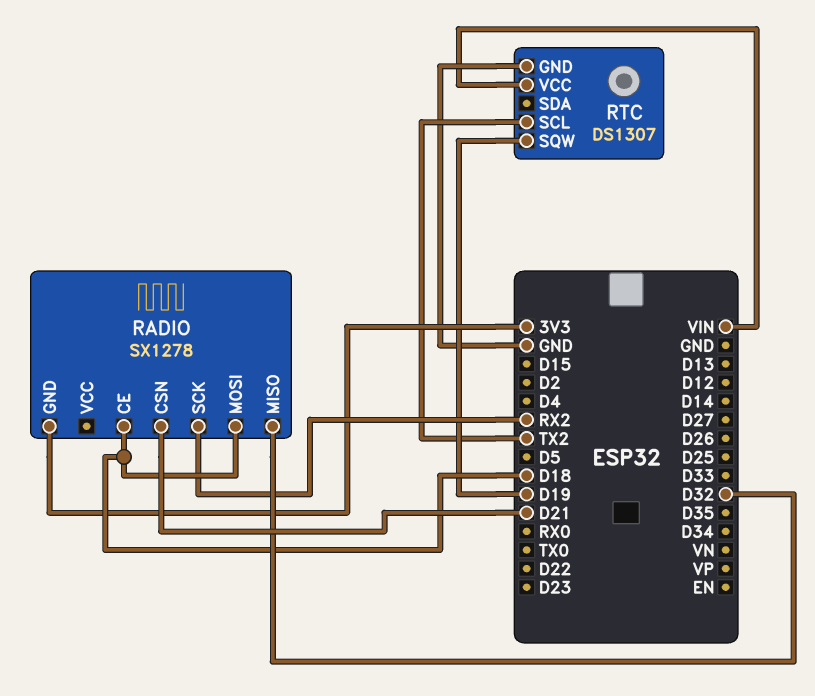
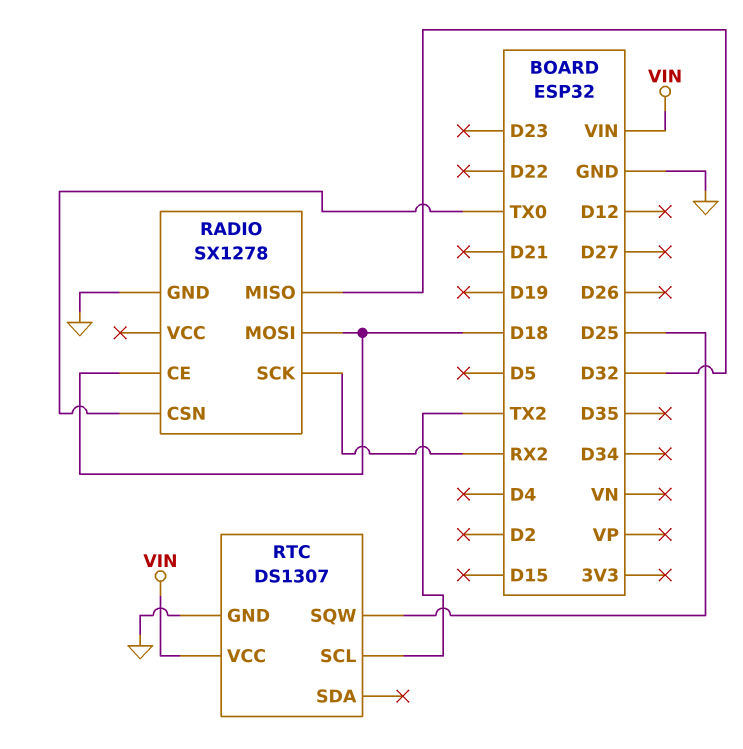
RADIO pin CSN: D21 -> TX0
RADIO pin GND: 3V3 -> GND
RTC pin SQW: D19 -> D25

